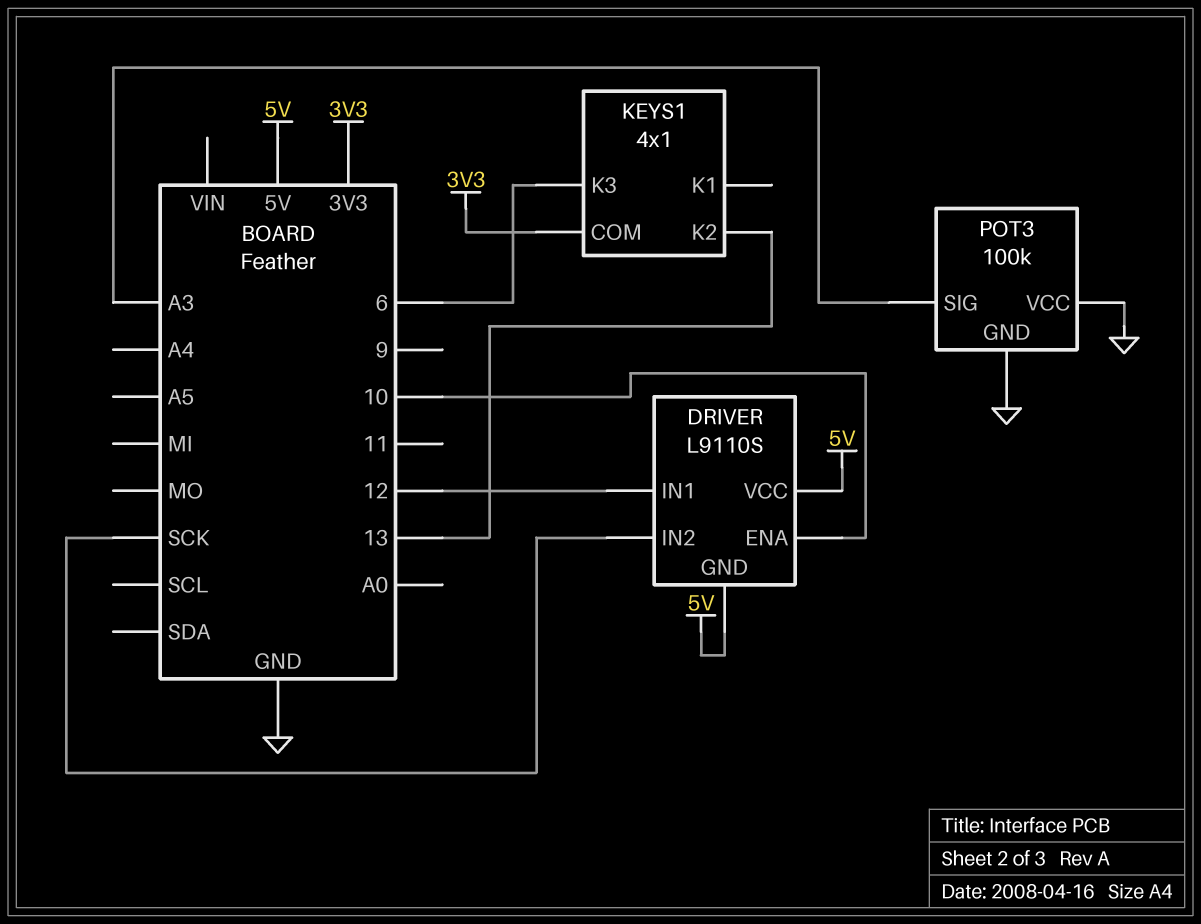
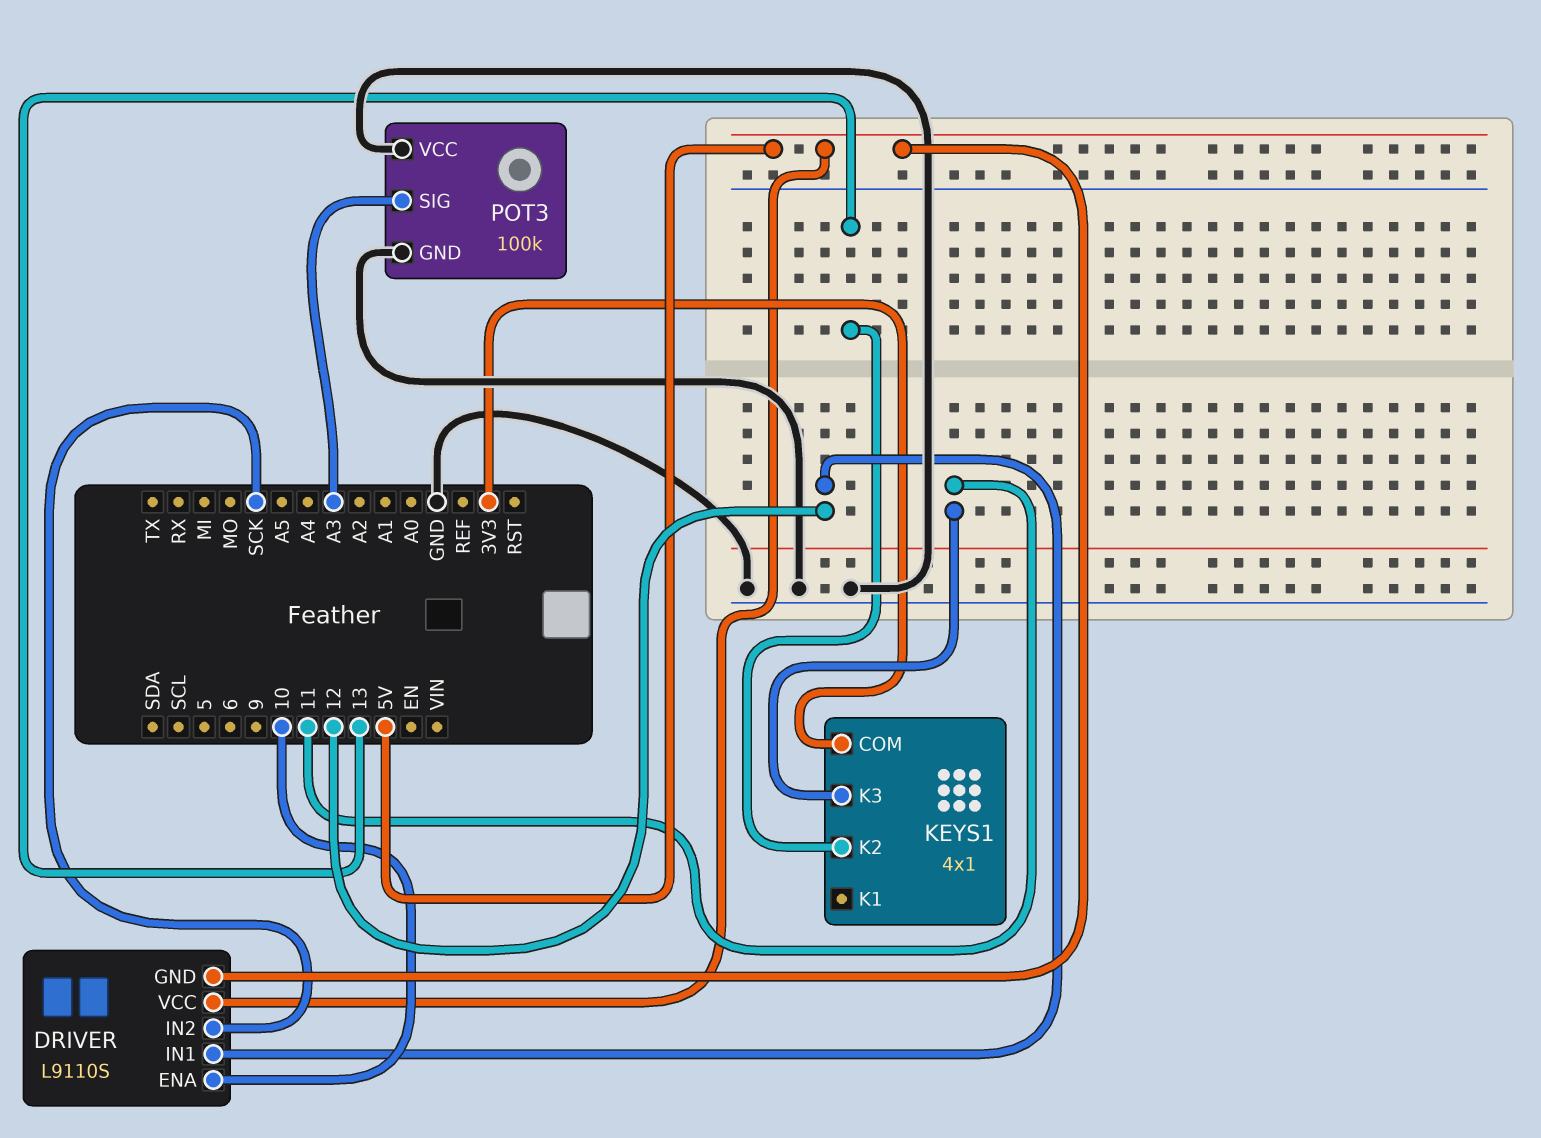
KEYS1 pin K3: 6 -> 11

